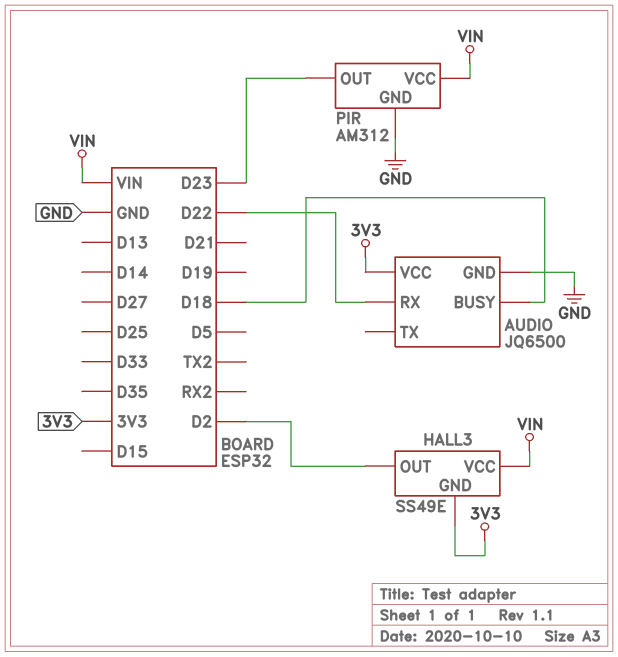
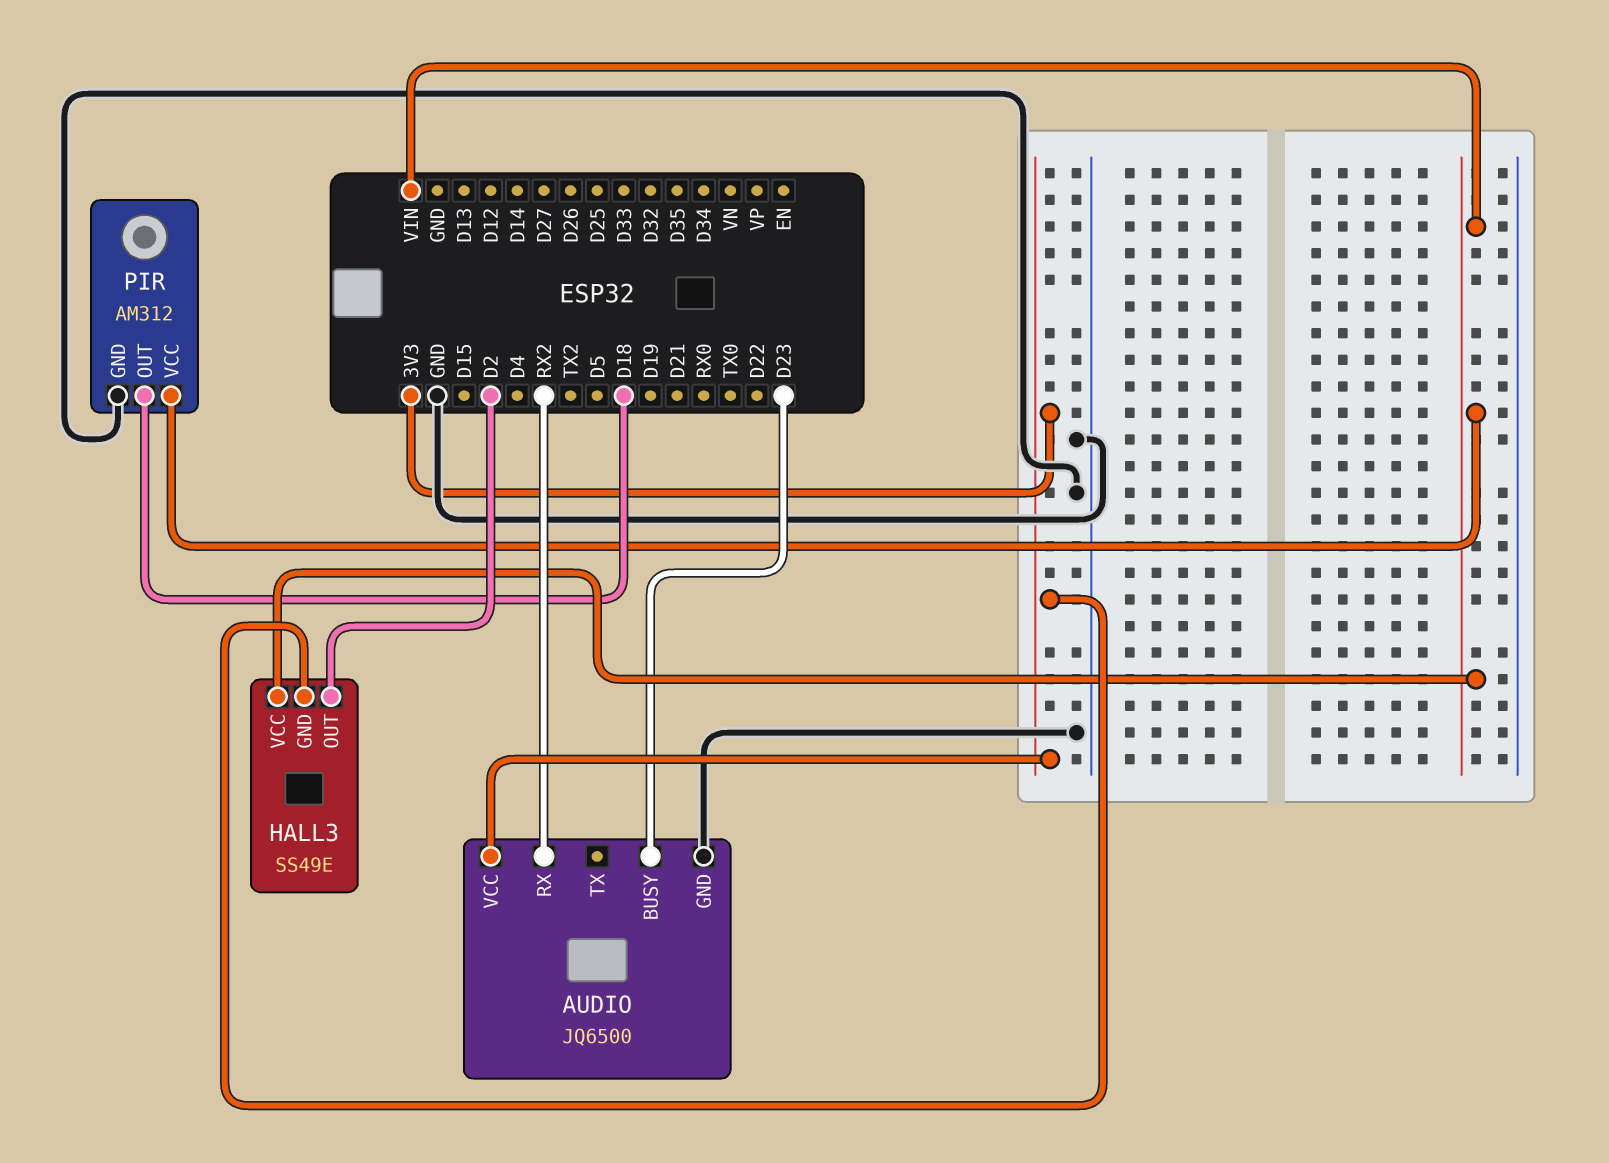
AUDIO pin BUSY: D18 -> D23
AUDIO pin RX: D22 -> RX2
PIR pin OUT: D23 -> D18

